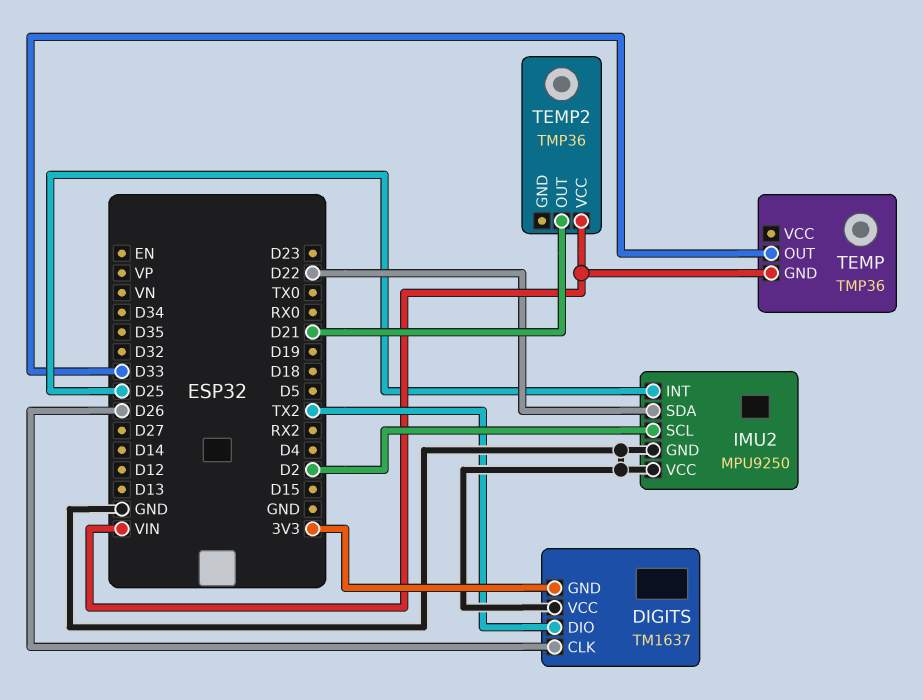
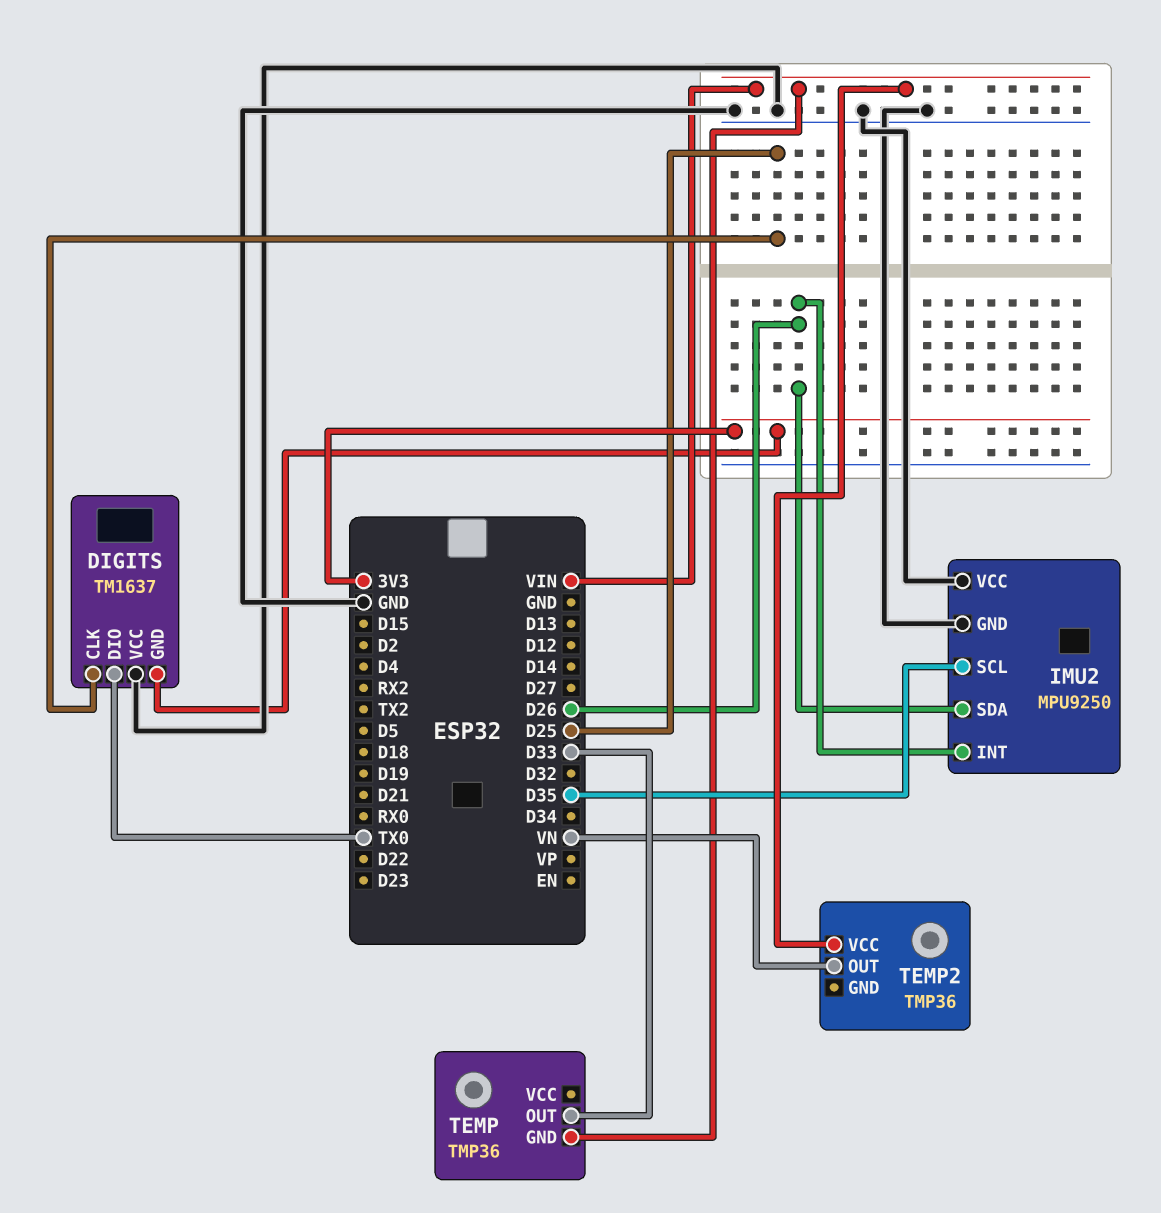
DIGITS pin CLK: D26 -> D25
DIGITS pin DIO: TX2 -> TX0
IMU2 pin INT: D25 -> D26
IMU2 pin SCL: D2 -> D35
IMU2 pin SDA: D22 -> D26
TEMP2 pin OUT: D21 -> VN

